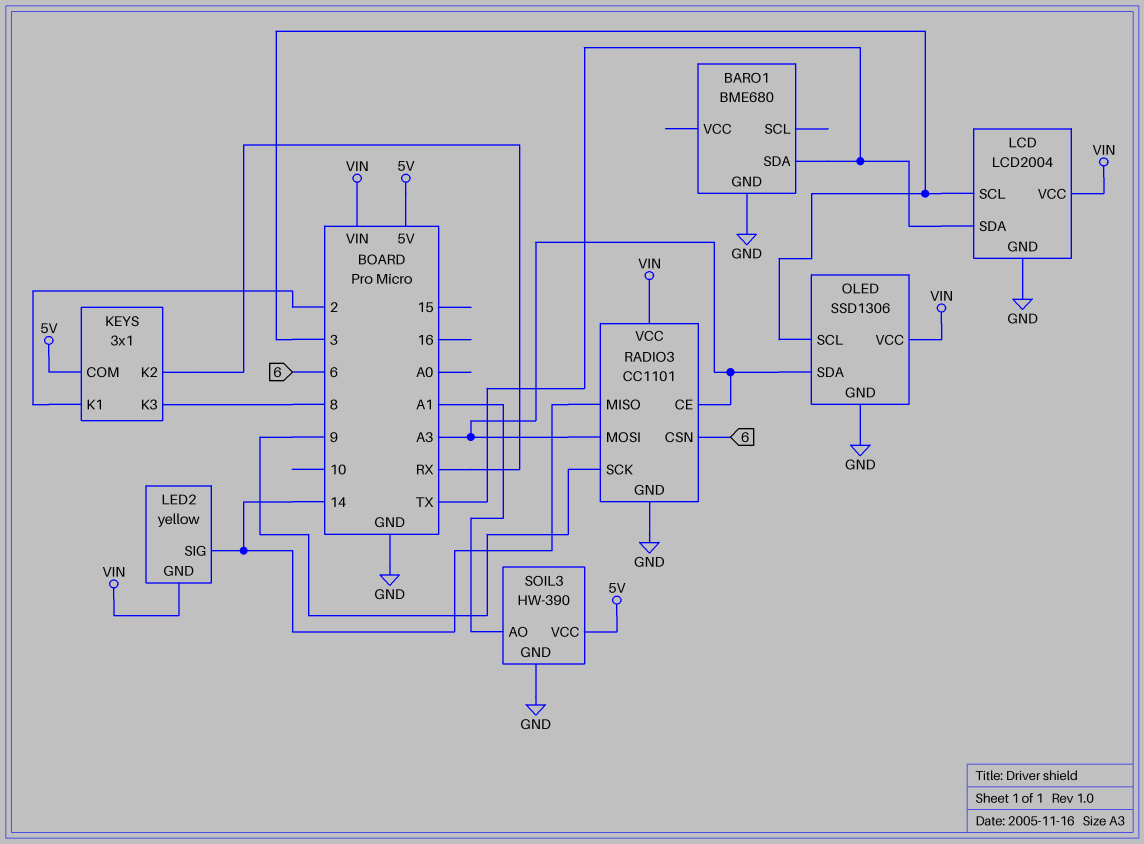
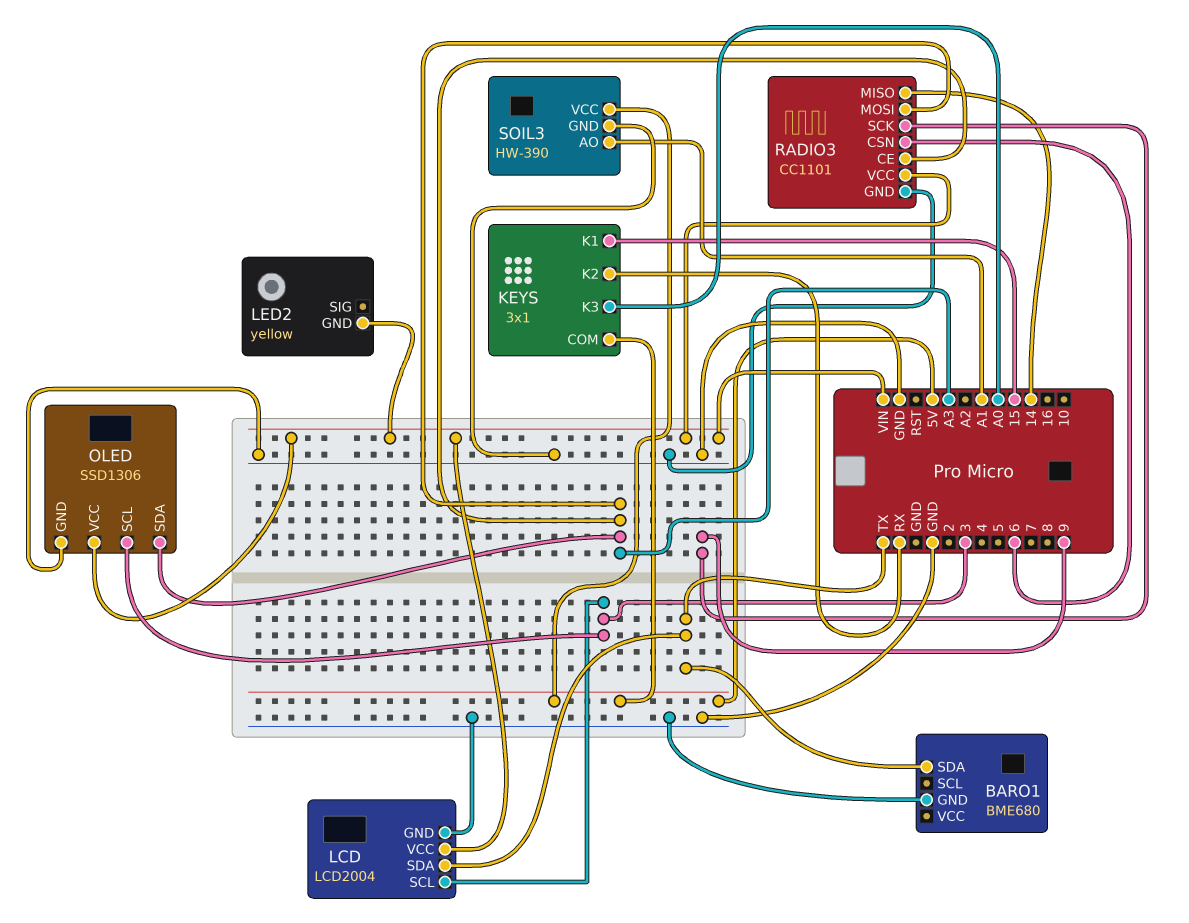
KEYS pin K1: 2 -> 15
KEYS pin K3: 8 -> A0
LED2 pin SIG: 14 -> none

